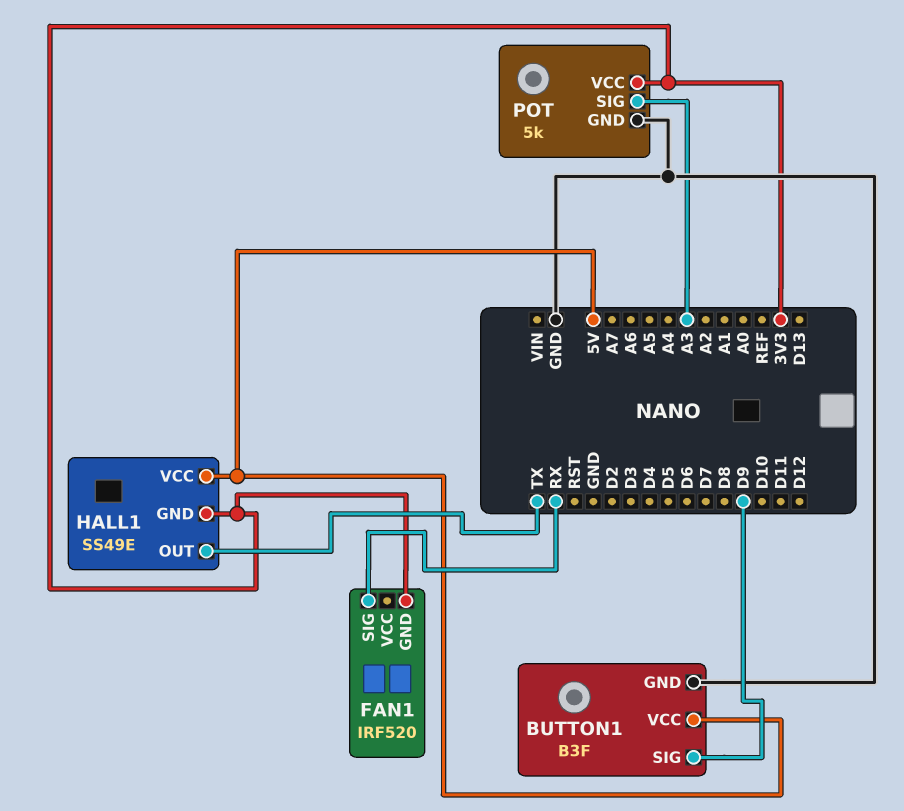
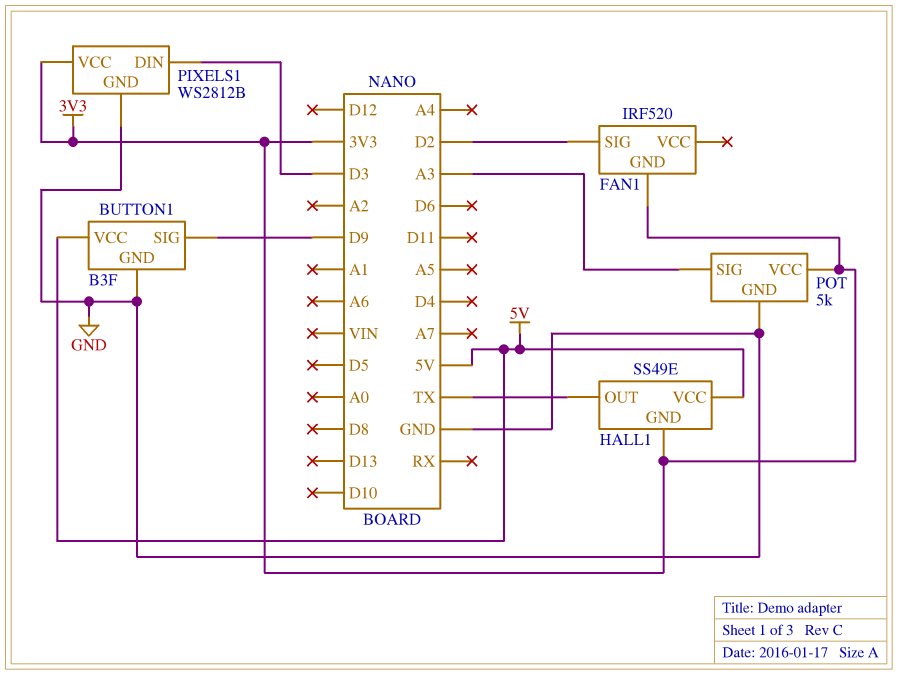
FAN1 pin SIG: RX -> D2
PIXELS1: none -> WS2812B
PIXELS1 pin DIN: none -> D3
PIXELS1 pin GND: none -> GND
PIXELS1 pin VCC: none -> 3V3

